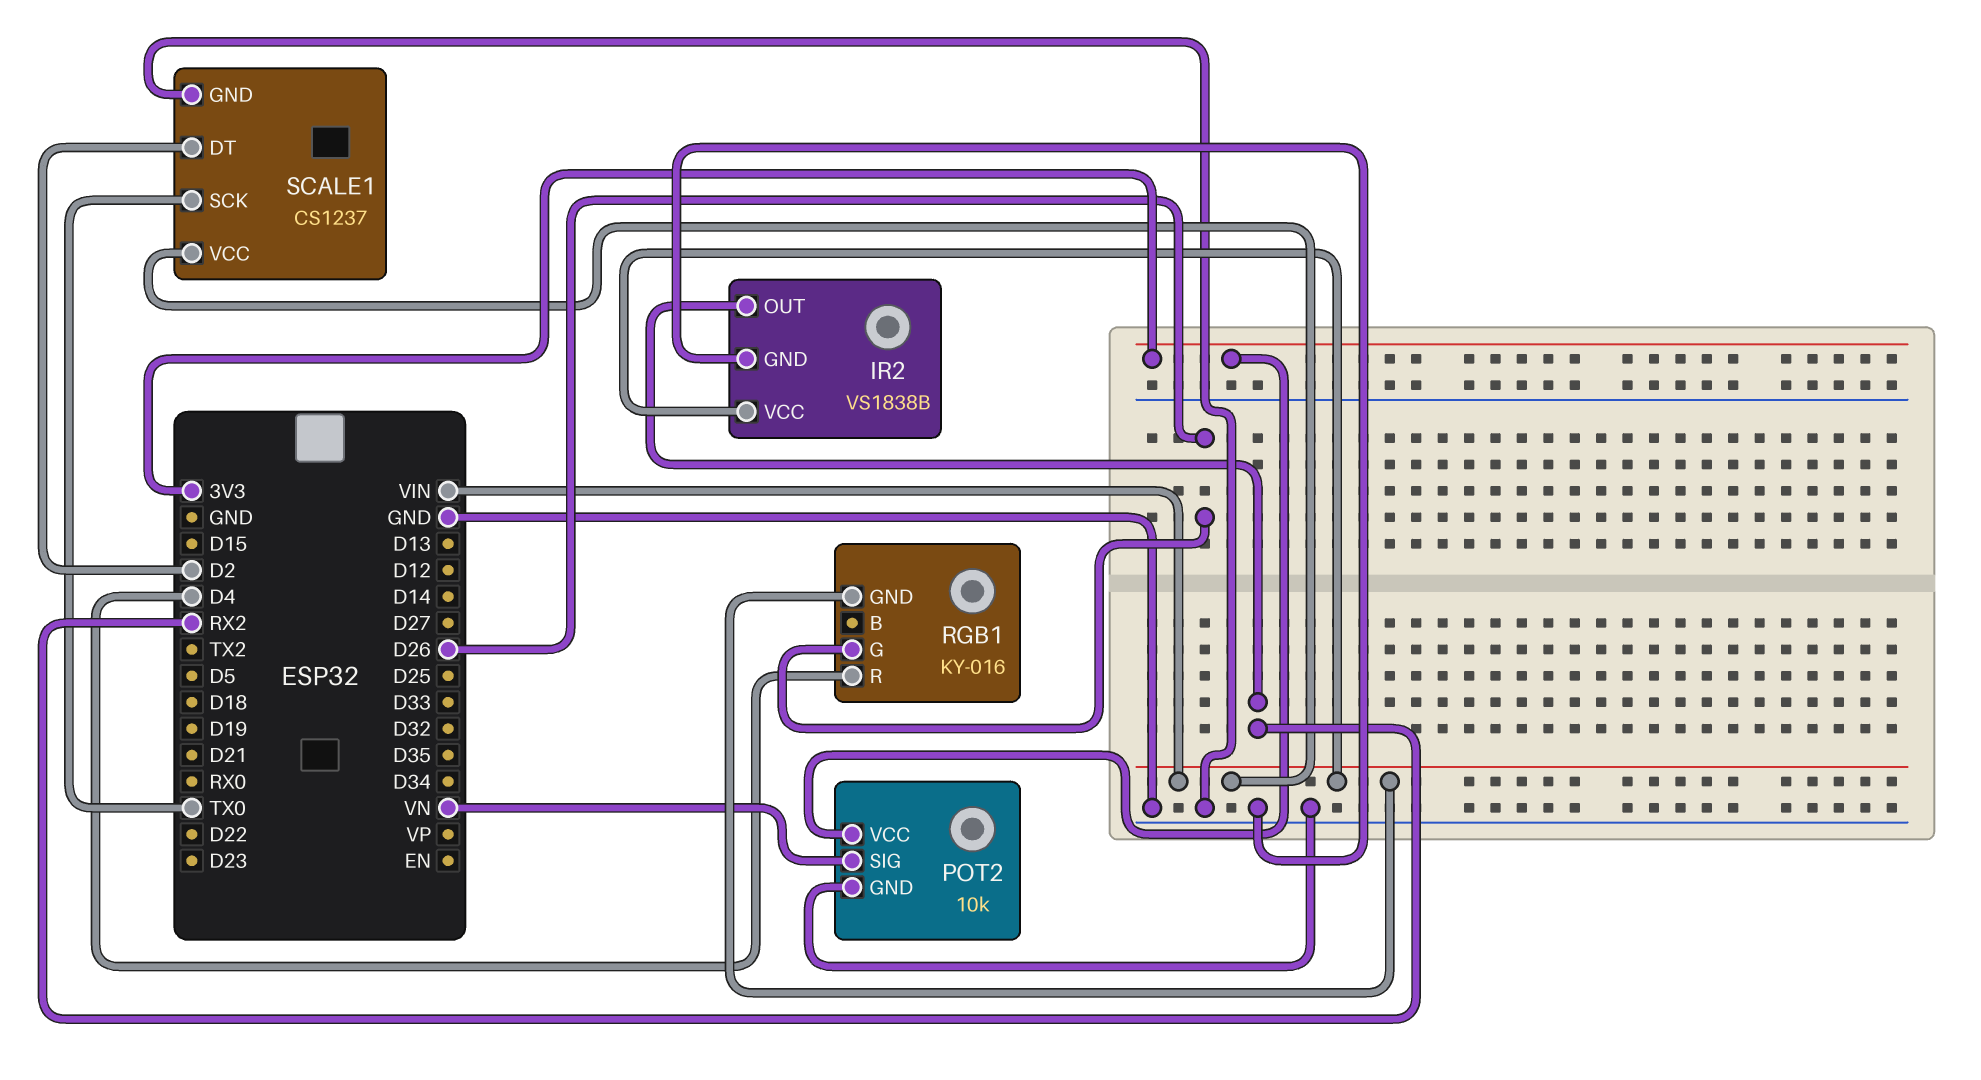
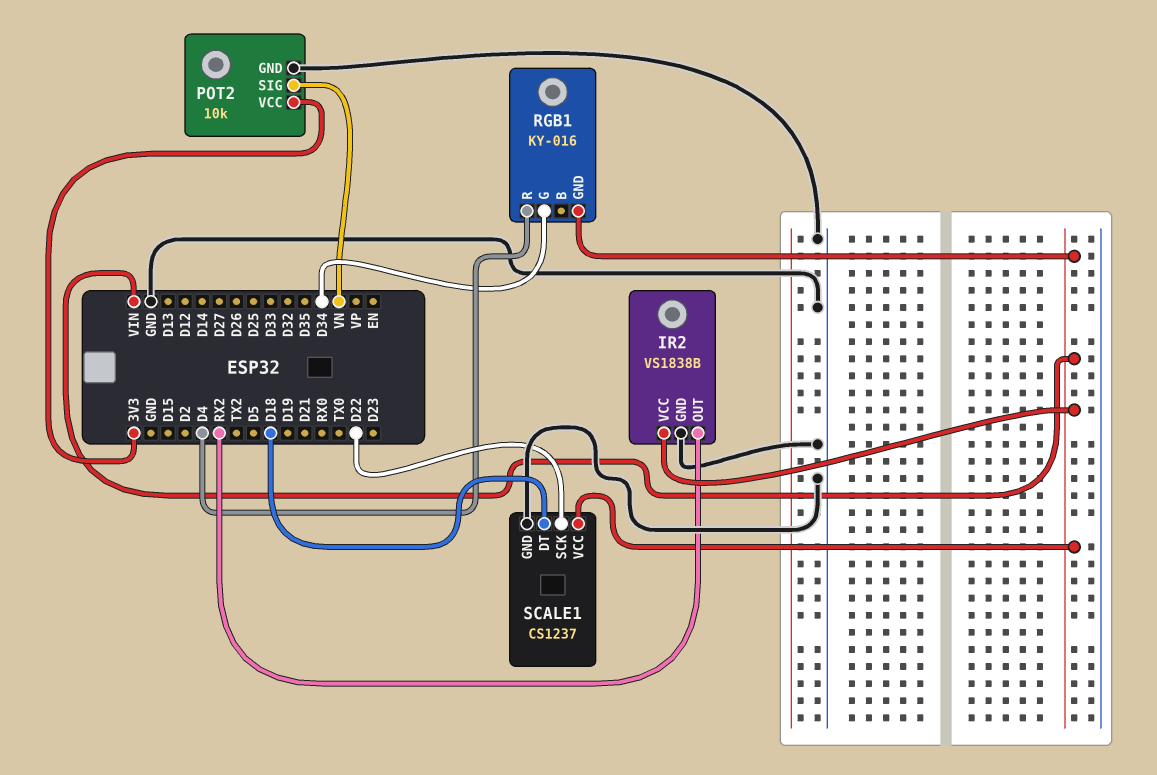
RGB1 pin G: D26 -> D34
SCALE1 pin DT: D2 -> D18
SCALE1 pin SCK: TX0 -> D22

